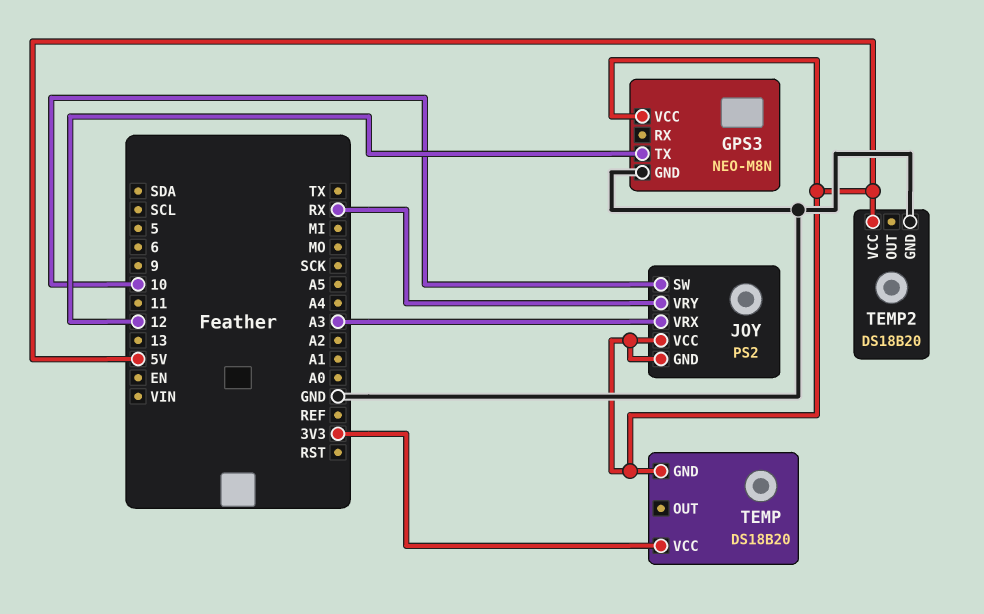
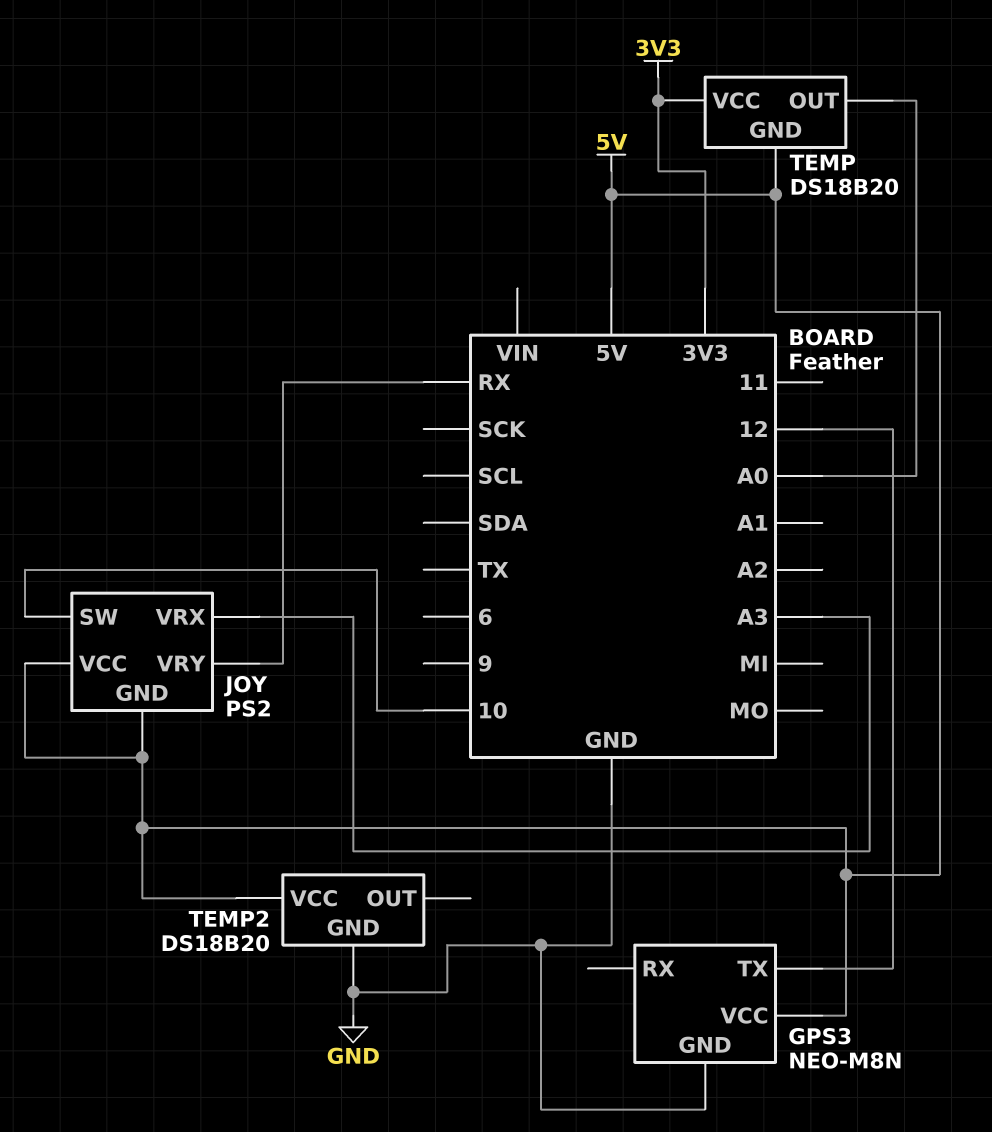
TEMP pin OUT: none -> A0

